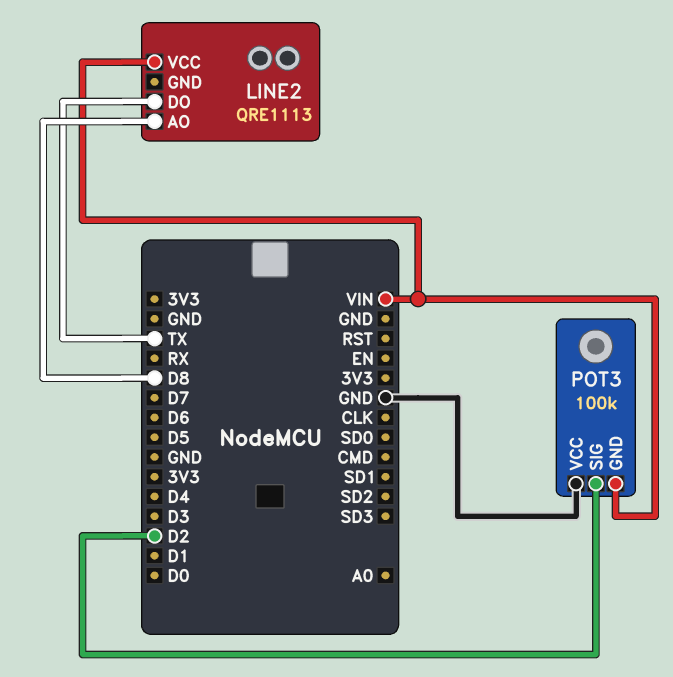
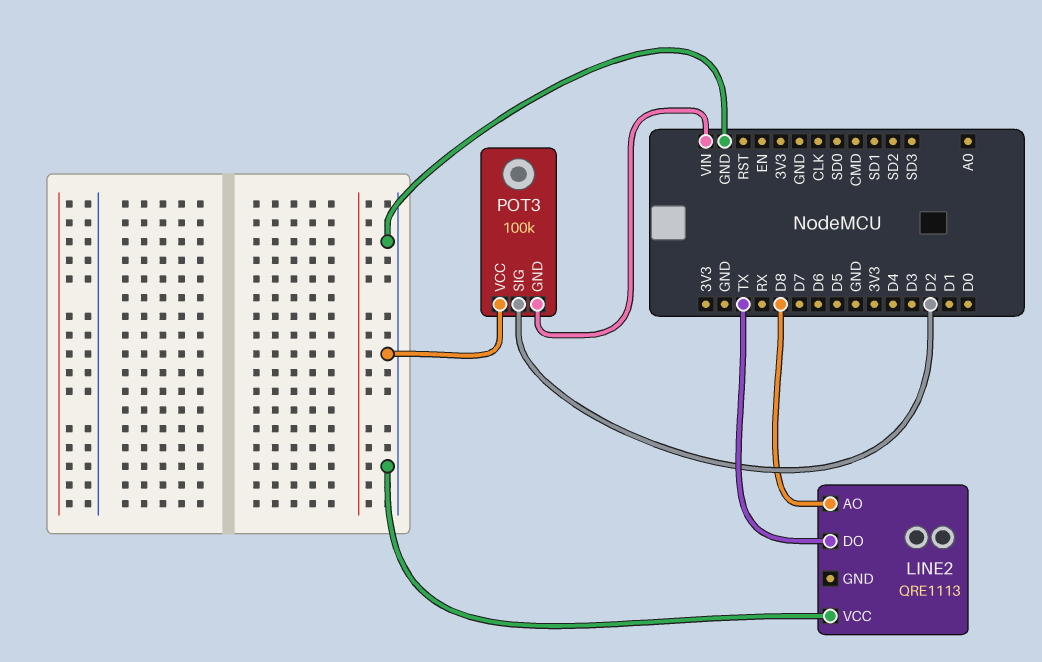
LINE2 pin VCC: VIN -> GND

